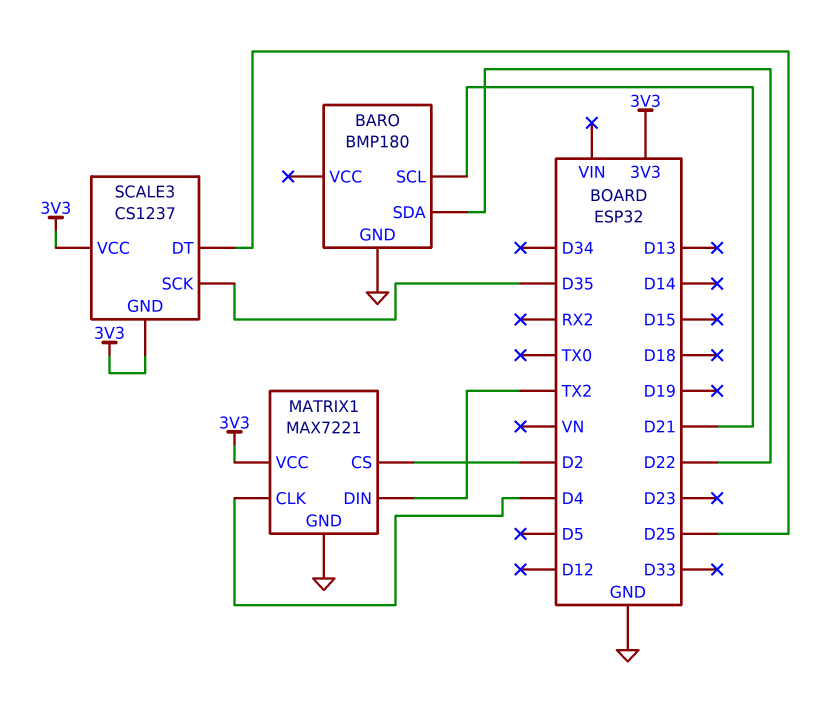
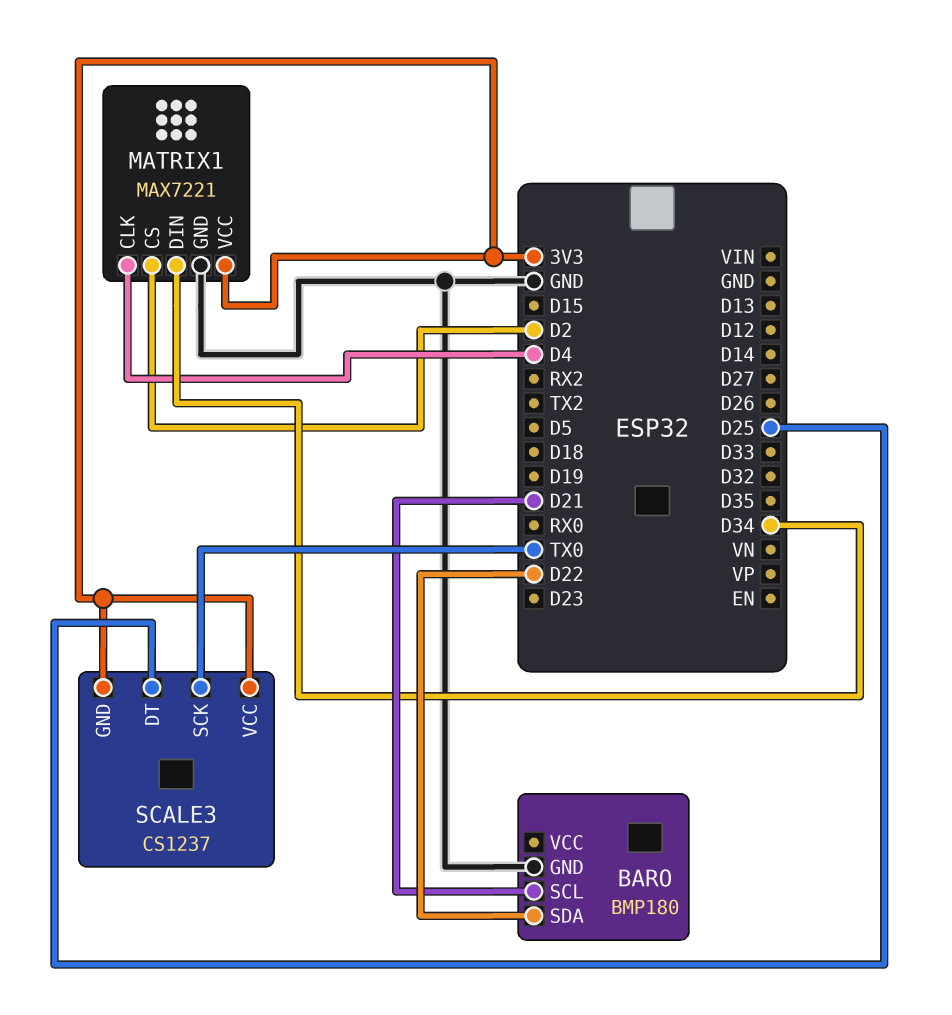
MATRIX1 pin DIN: TX2 -> D34
SCALE3 pin SCK: D35 -> TX0

